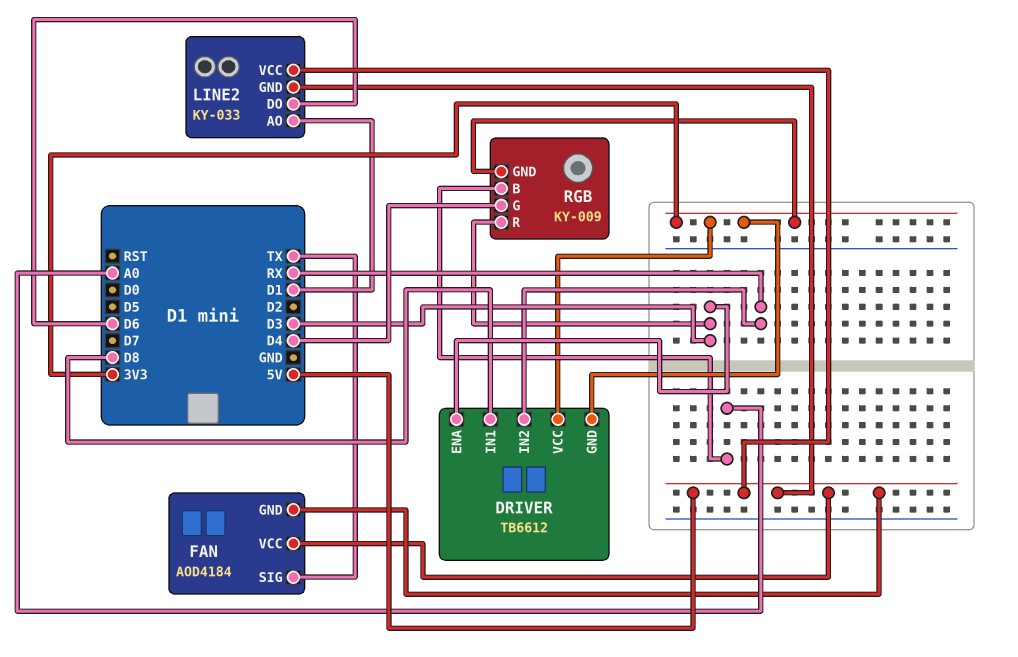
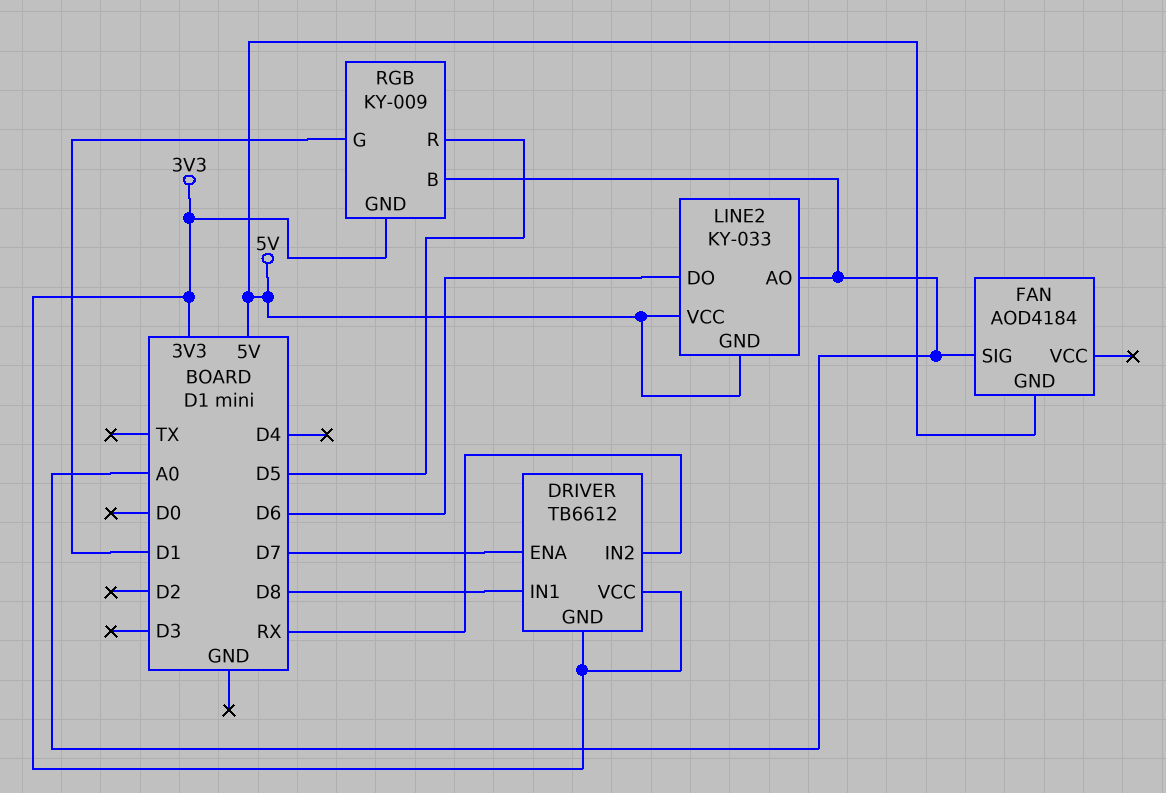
DRIVER pin ENA: D3 -> D7
FAN pin SIG: TX -> A0
FAN pin VCC: 5V -> none
LINE2 pin AO: D1 -> A0
RGB pin G: D4 -> D1
RGB pin R: D3 -> D5

